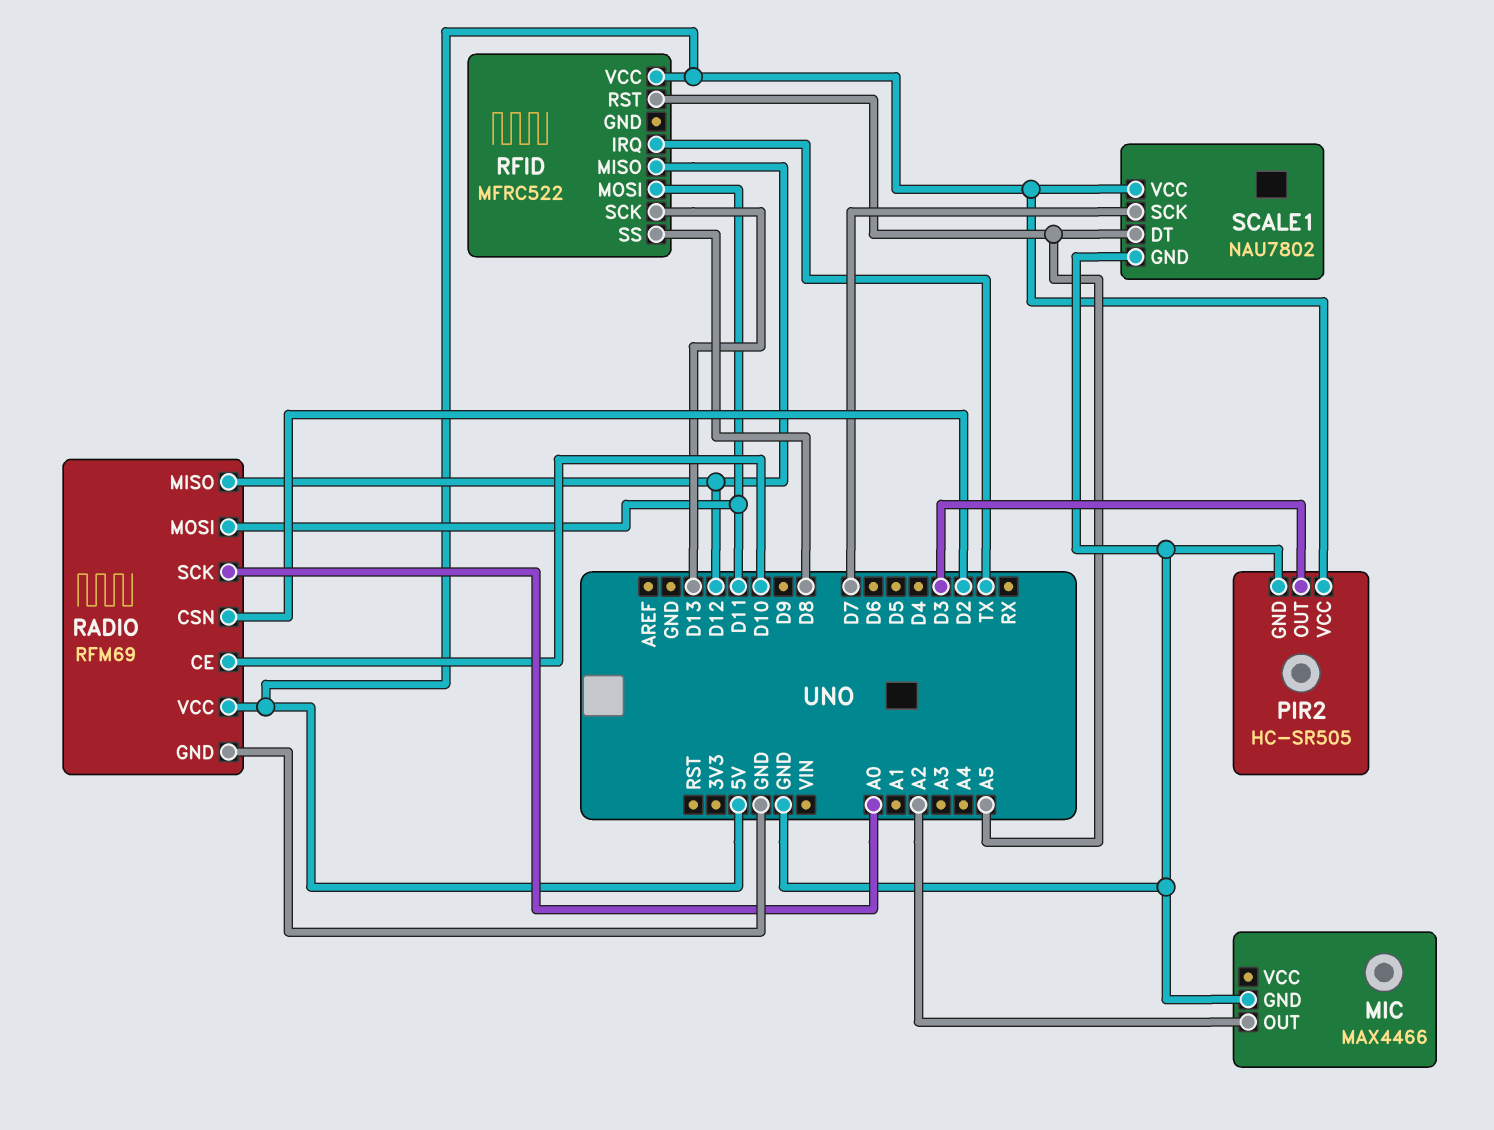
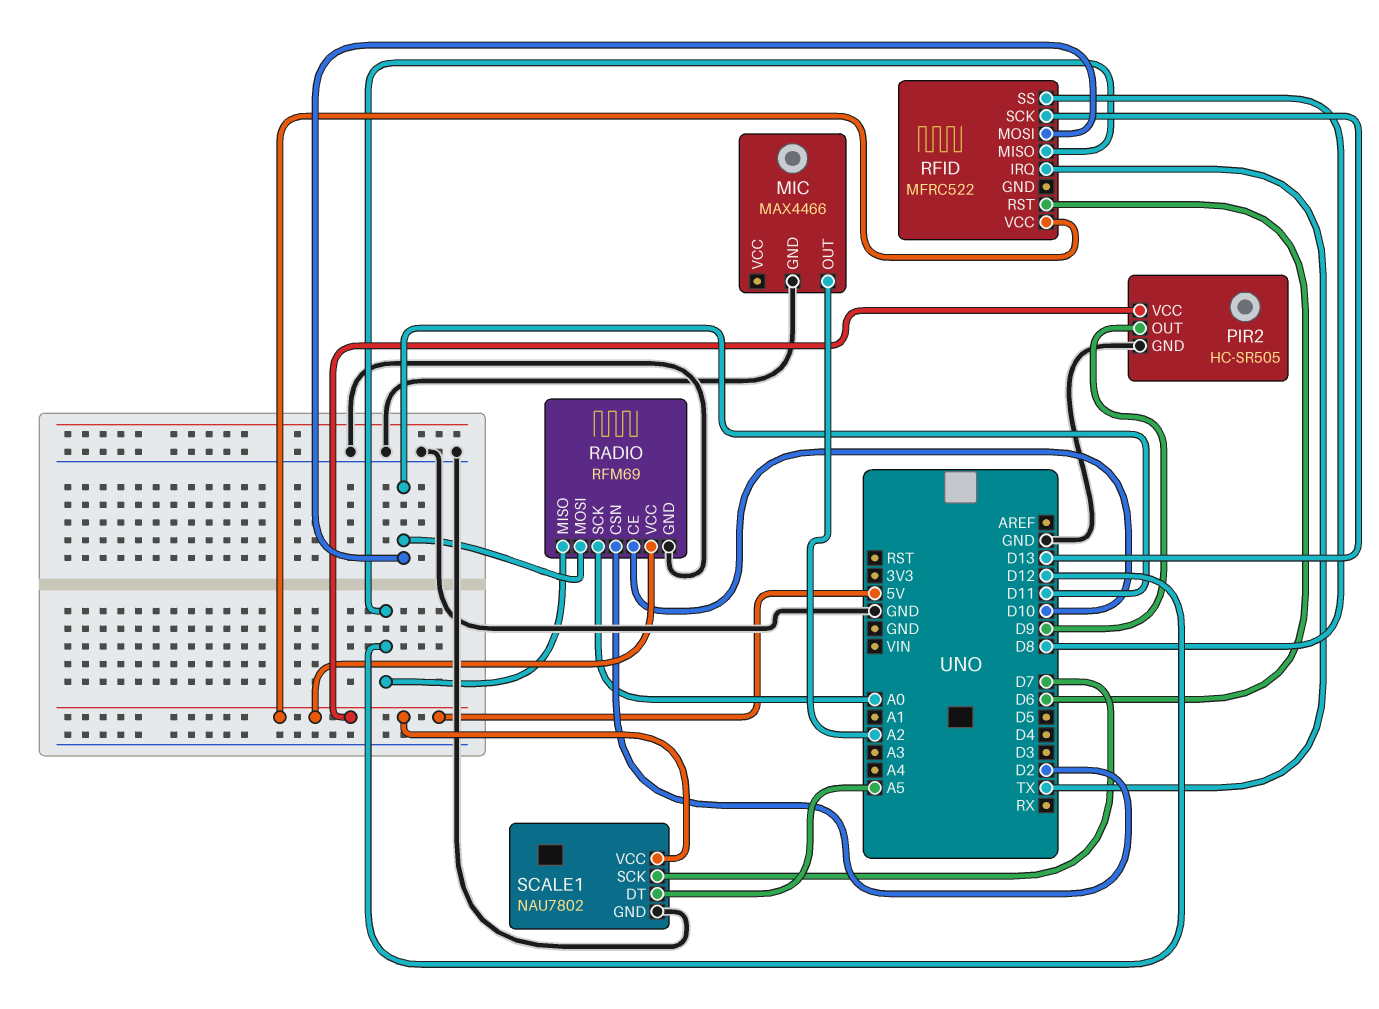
PIR2 pin OUT: D3 -> D9
RFID pin RST: A5 -> D6

